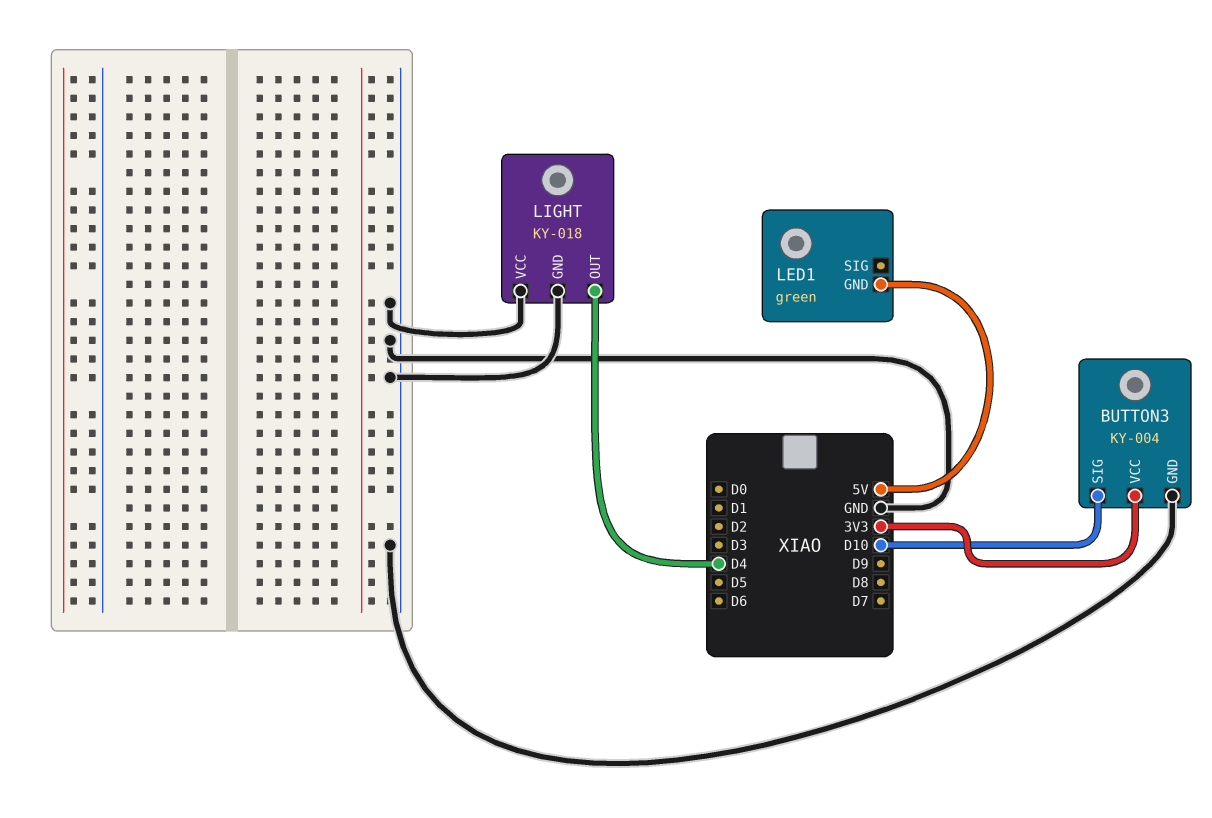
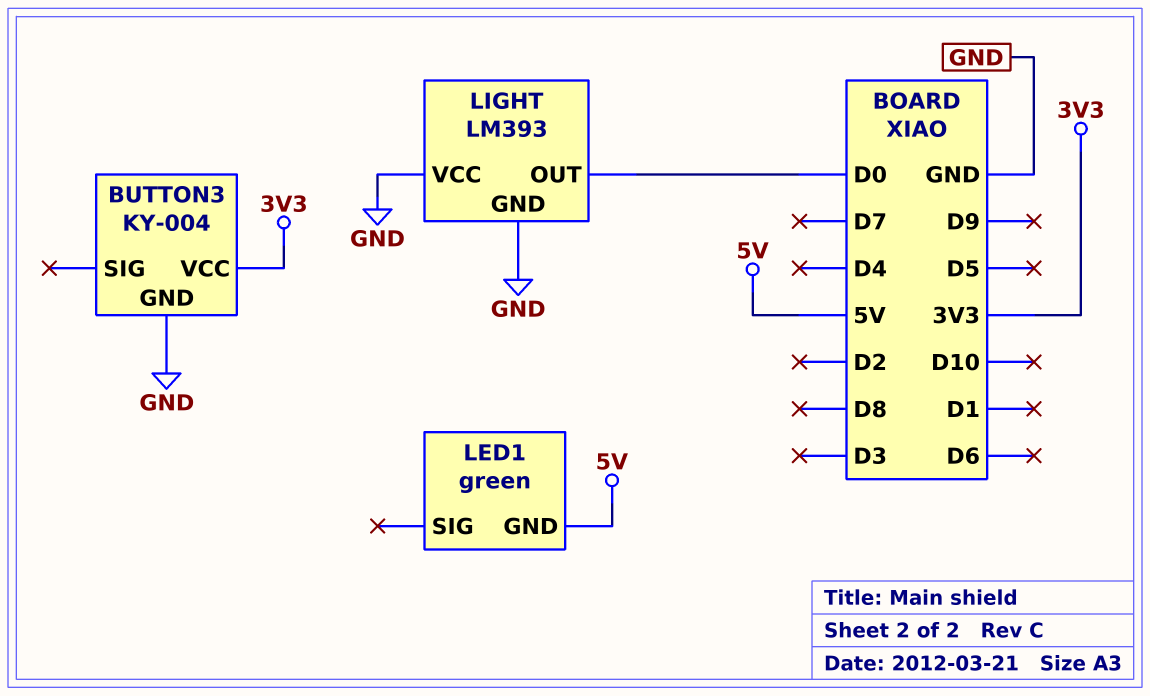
BUTTON3 pin SIG: D10 -> none
LIGHT: KY-018 -> LM393
LIGHT pin OUT: D4 -> D0

